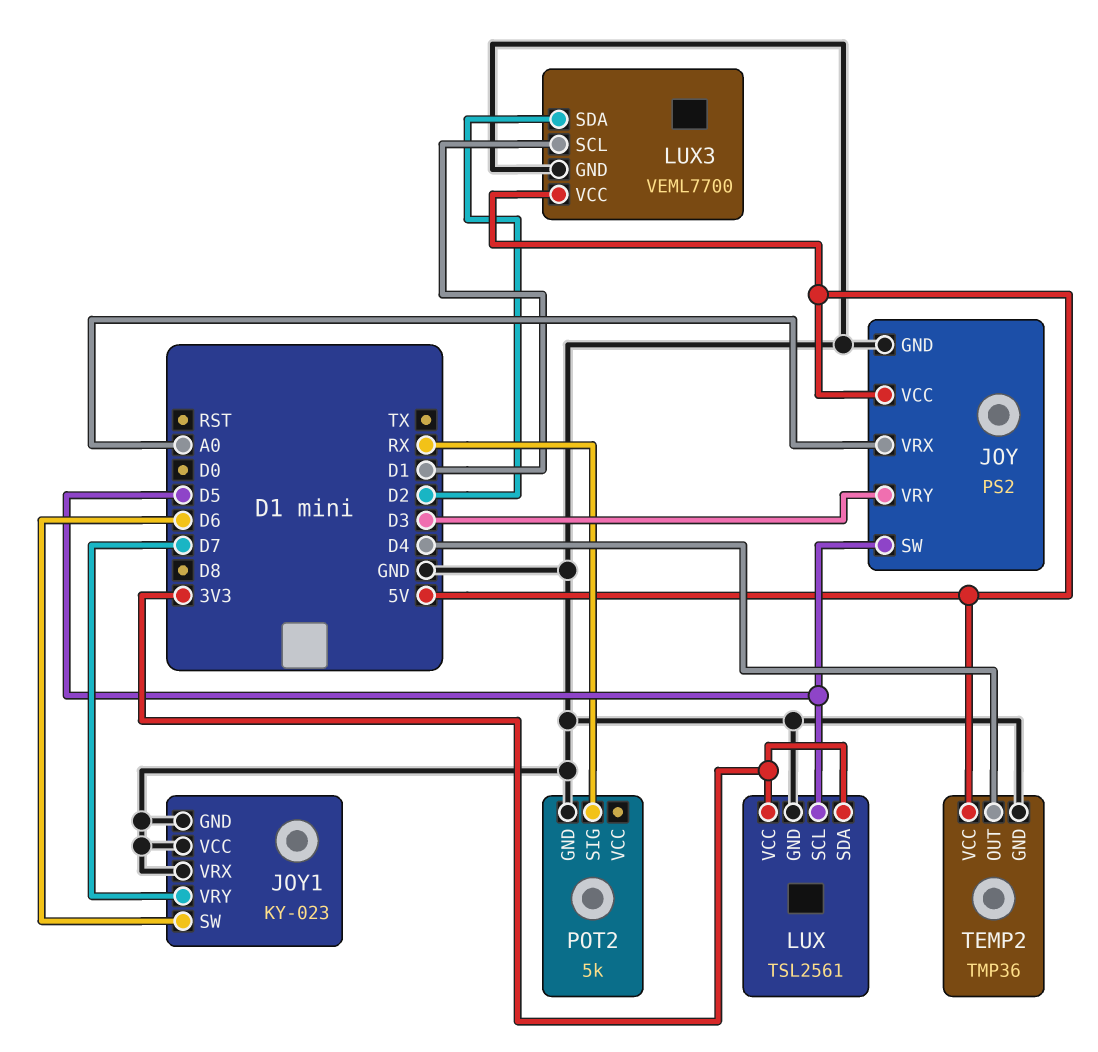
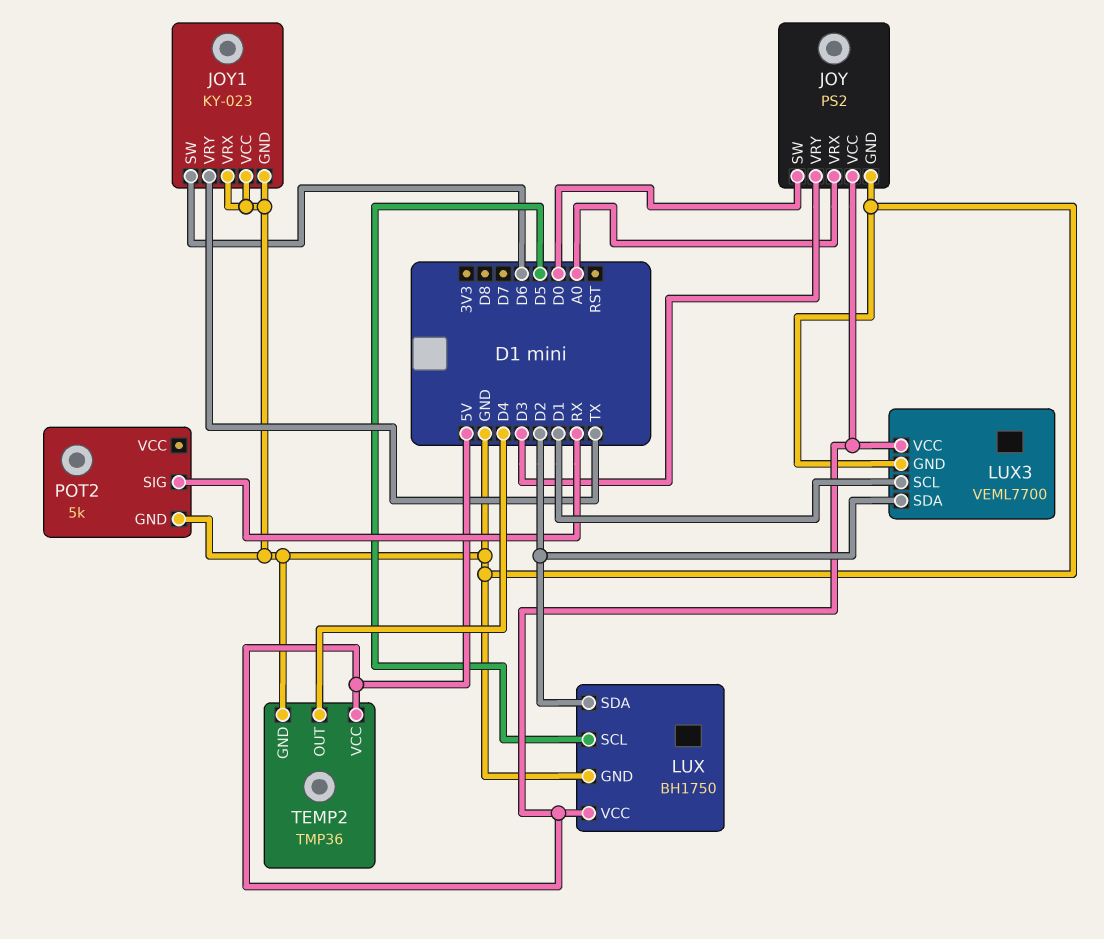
JOY pin SW: D5 -> D0
JOY1 pin VRY: D7 -> TX
LUX: TSL2561 -> BH1750
LUX pin SDA: 3V3 -> D2
LUX pin VCC: 3V3 -> 5V

